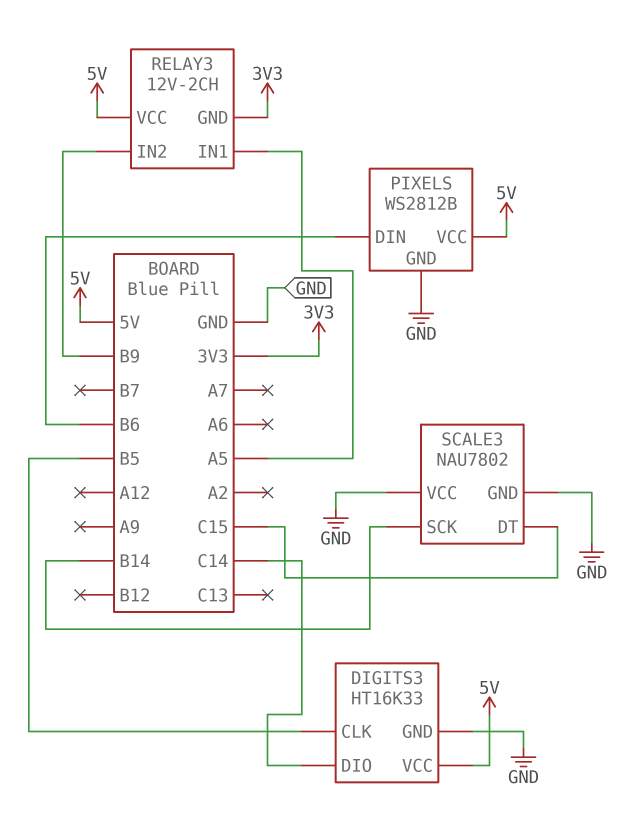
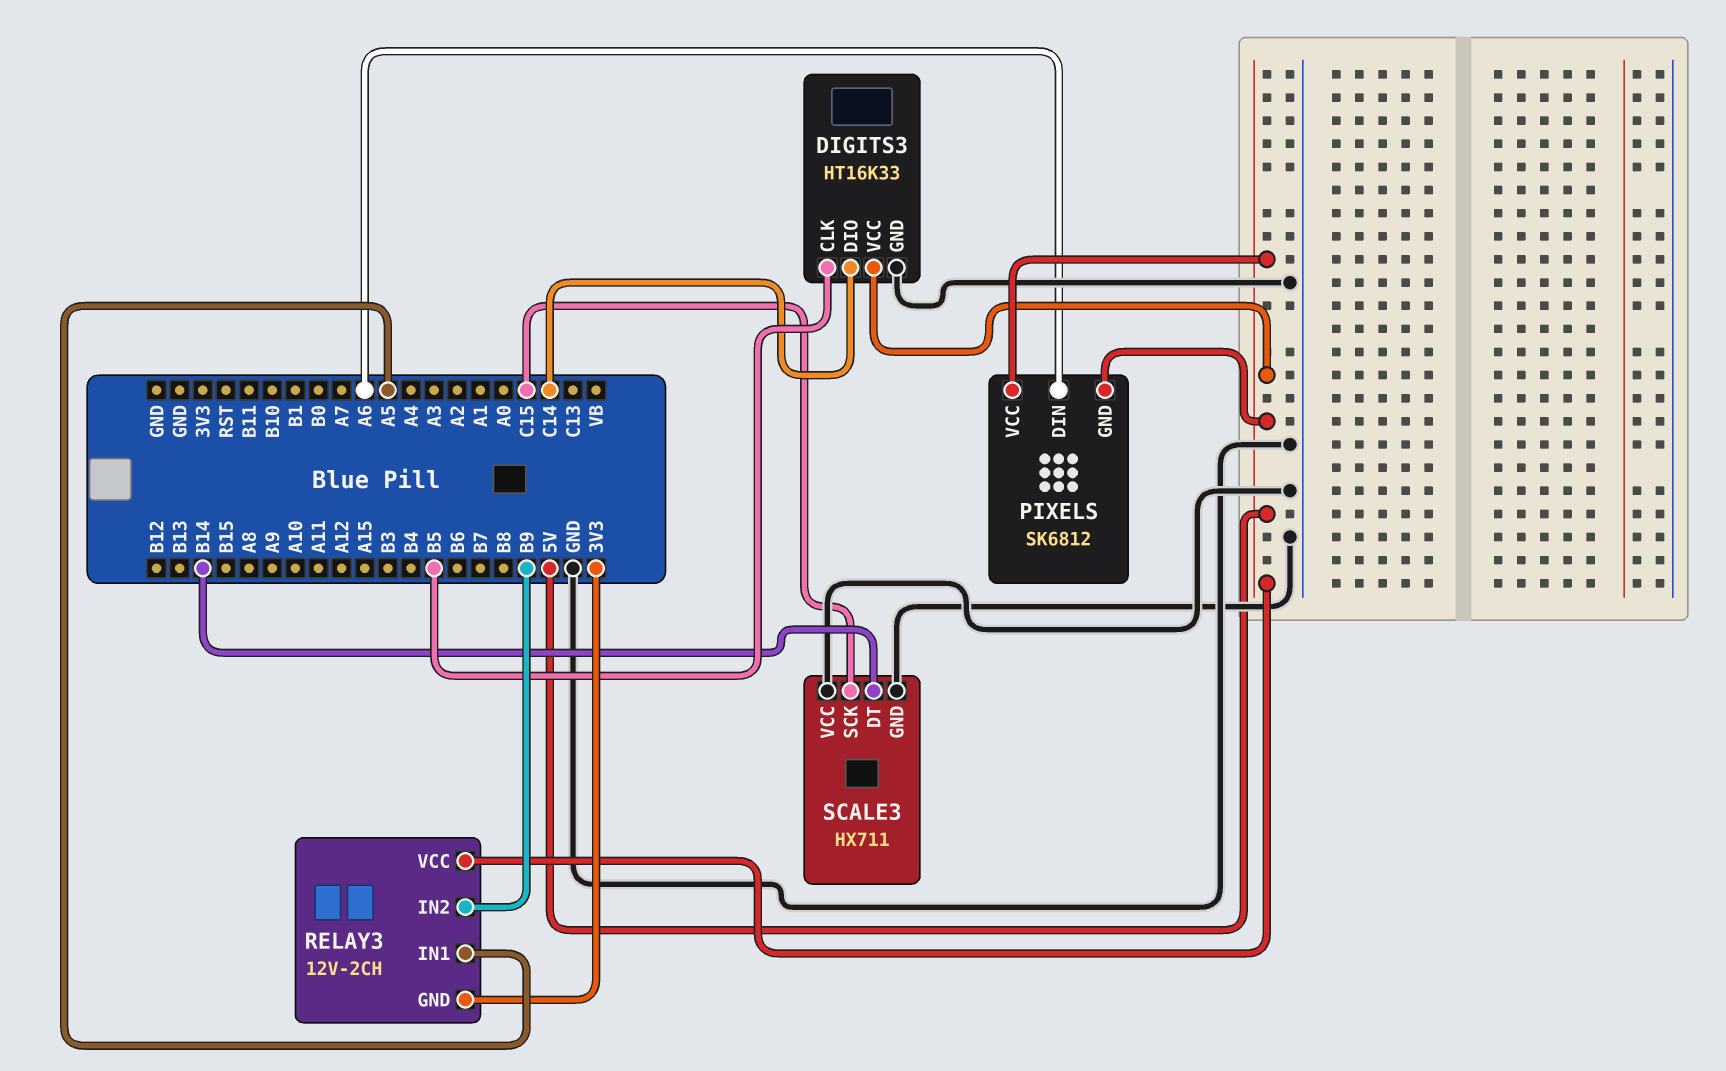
PIXELS: WS2812B -> SK6812
PIXELS pin DIN: B6 -> A6
PIXELS pin GND: GND -> 5V
SCALE3: NAU7802 -> HX711
SCALE3 pin DT: C15 -> B14
SCALE3 pin SCK: B14 -> C15

